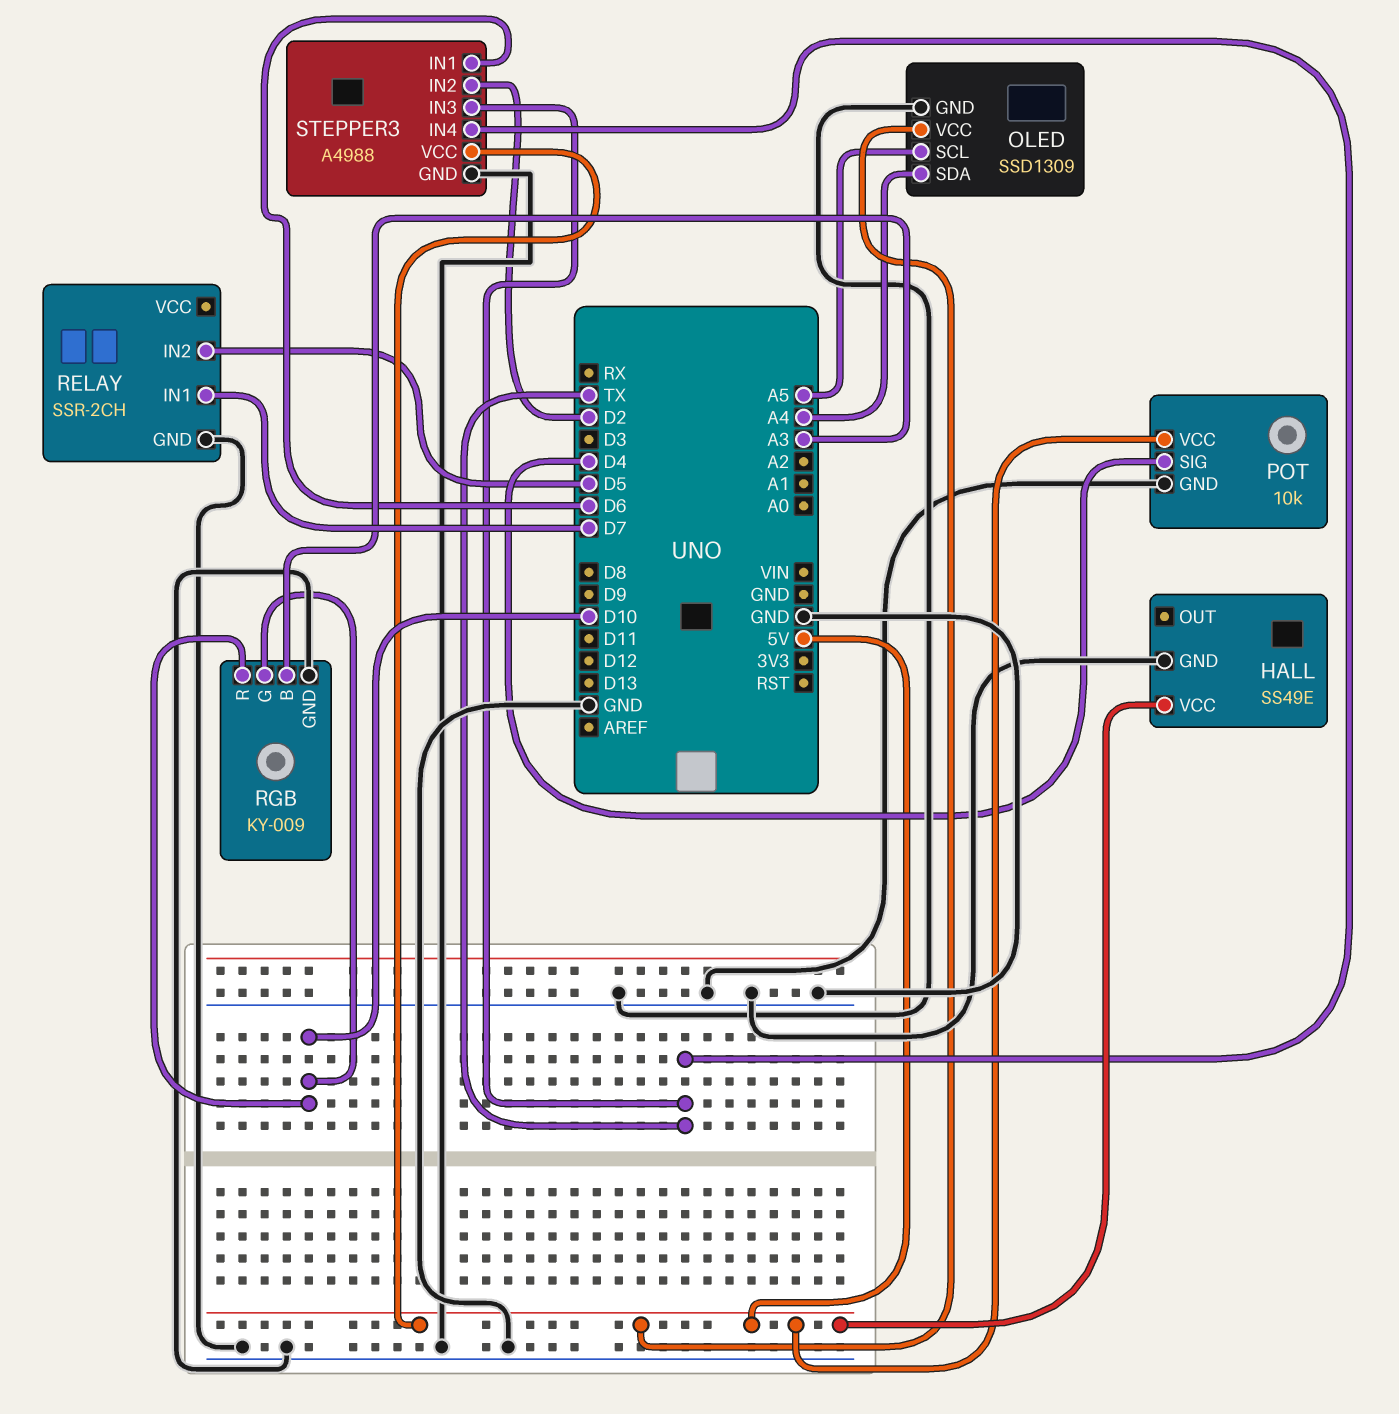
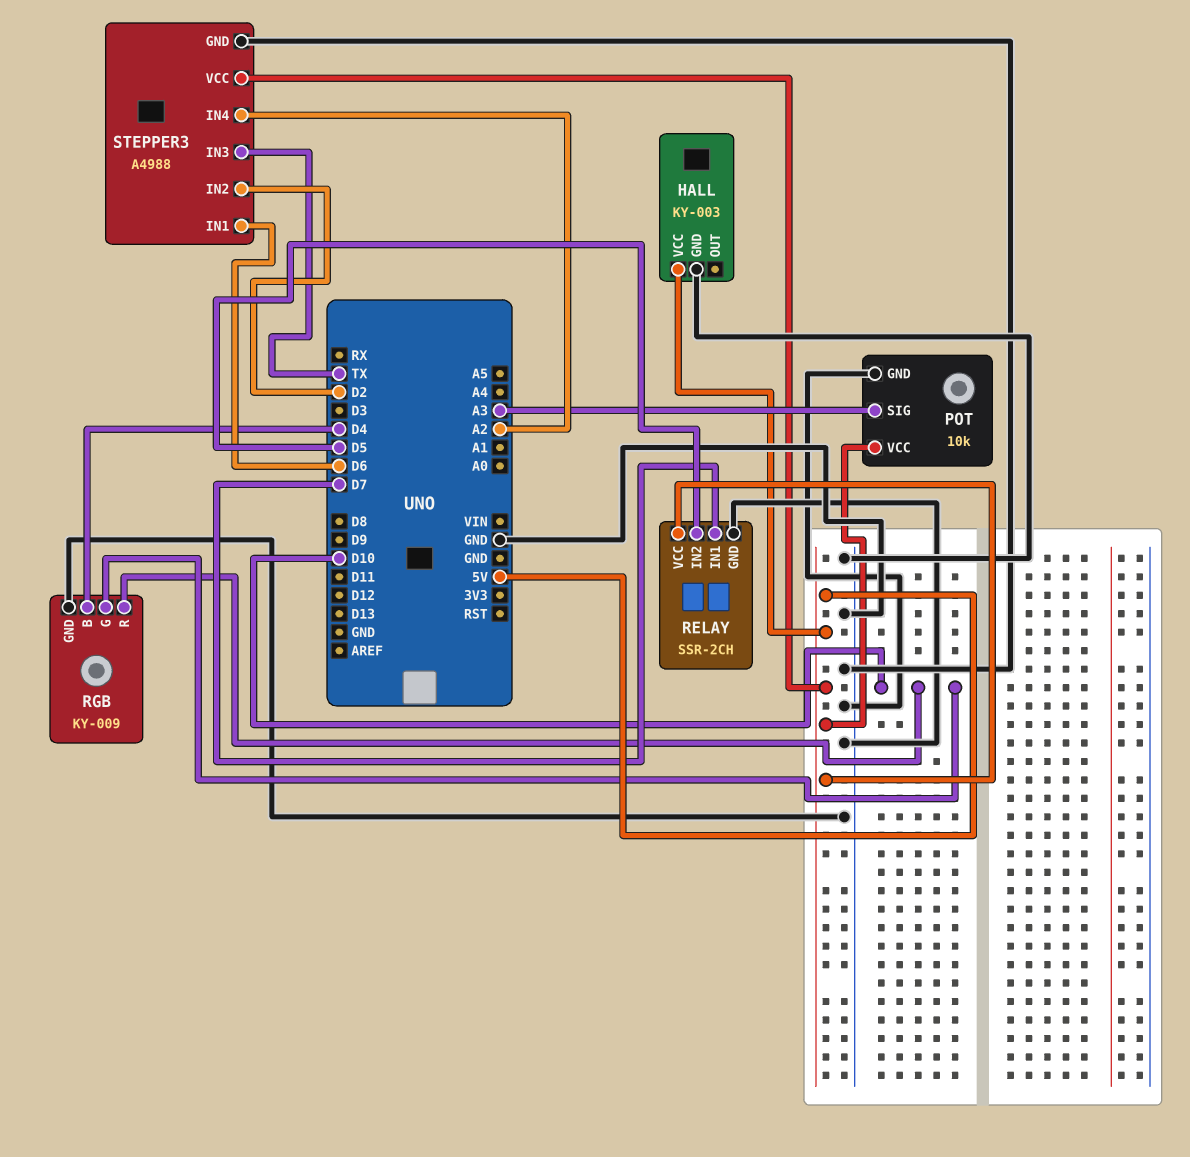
HALL: SS49E -> KY-003
OLED: SSD1309 -> none
OLED pin GND: GND -> none
OLED pin SCL: A5 -> none
OLED pin SDA: A4 -> none
OLED pin VCC: 5V -> none
POT pin SIG: D4 -> A3
RELAY pin VCC: none -> 5V
RGB pin B: A3 -> D4
STEPPER3 pin IN4: TX -> A2

